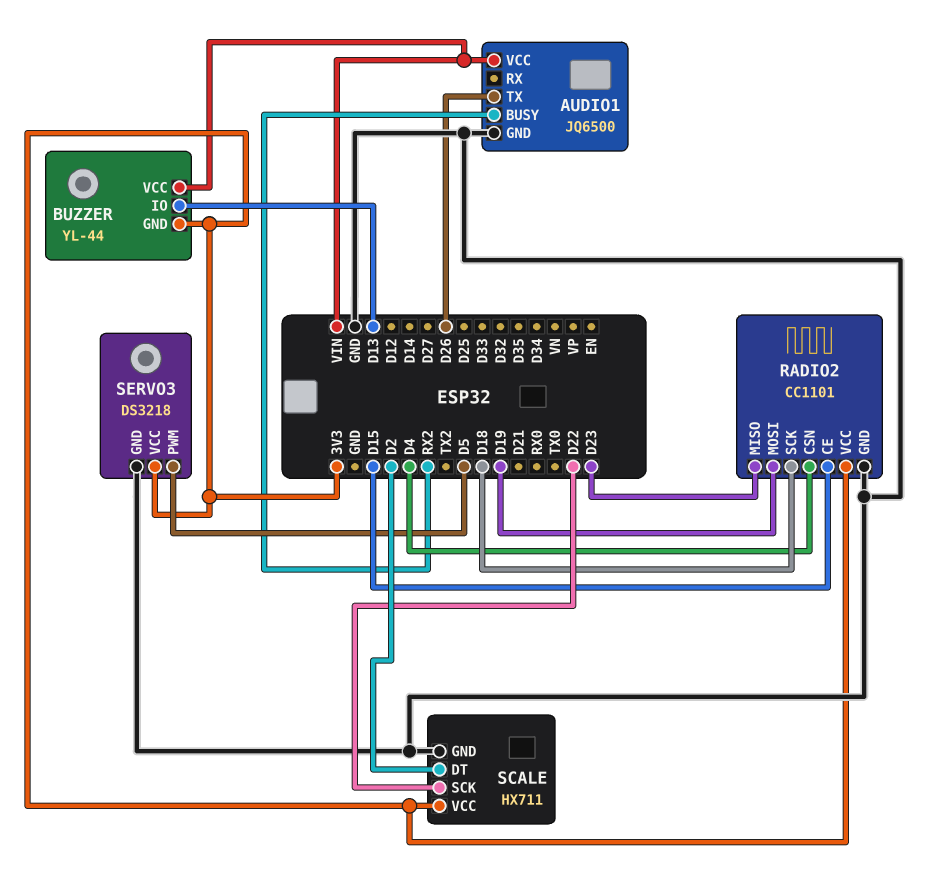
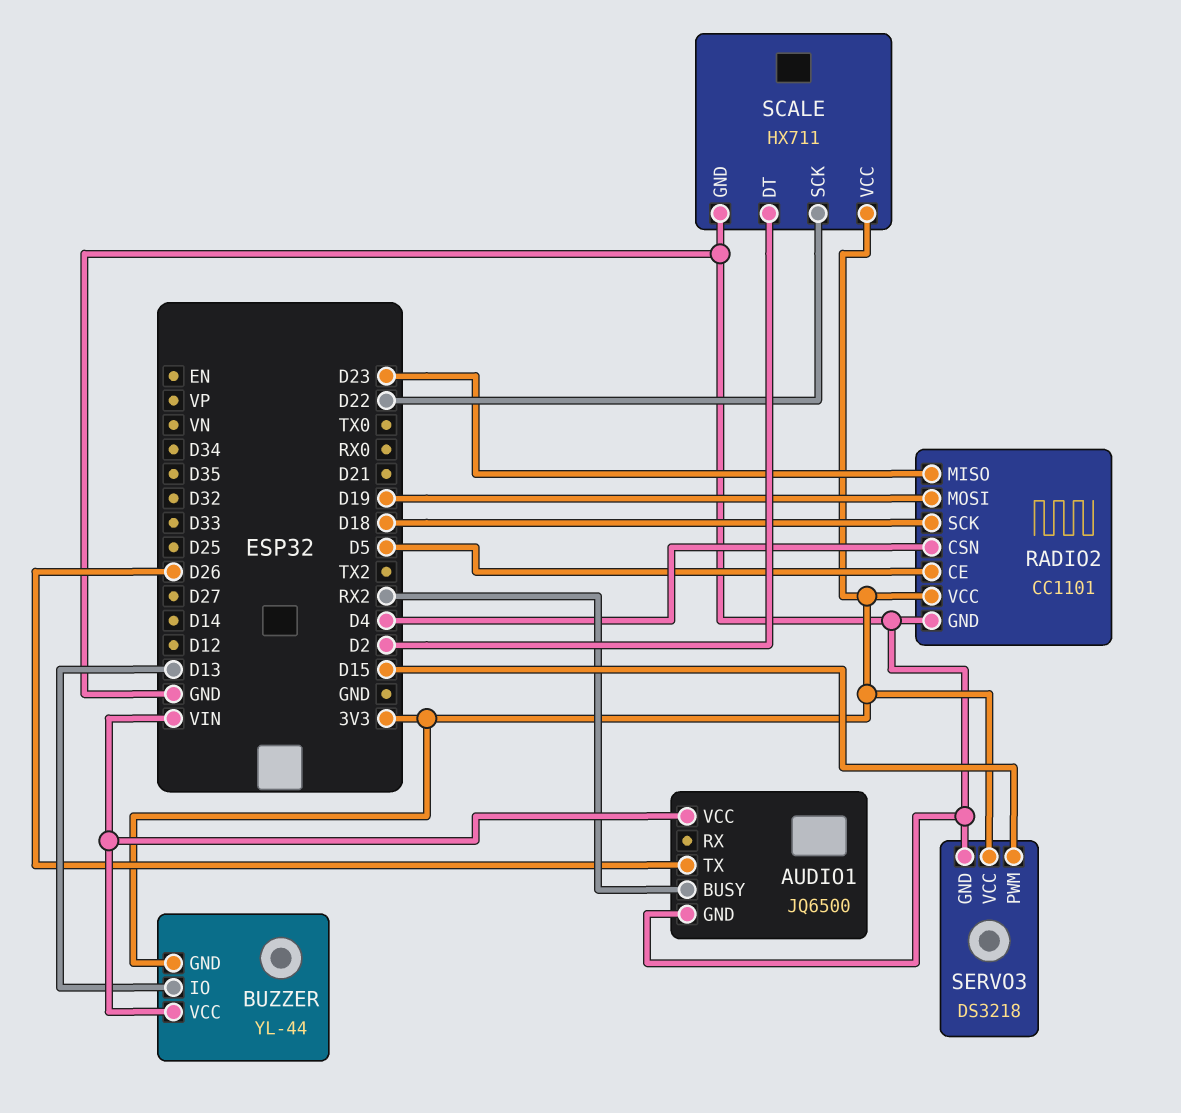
RADIO2 pin CE: D15 -> D5
SERVO3 pin PWM: D5 -> D15

